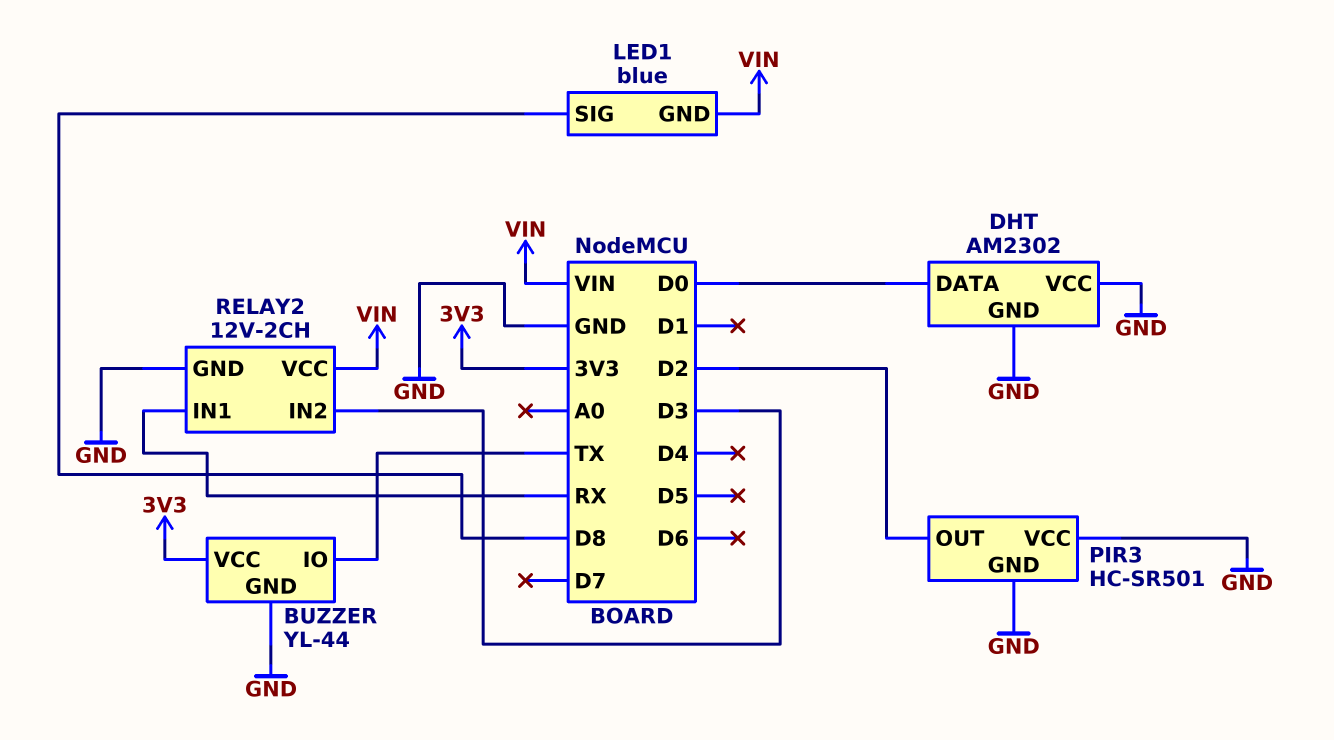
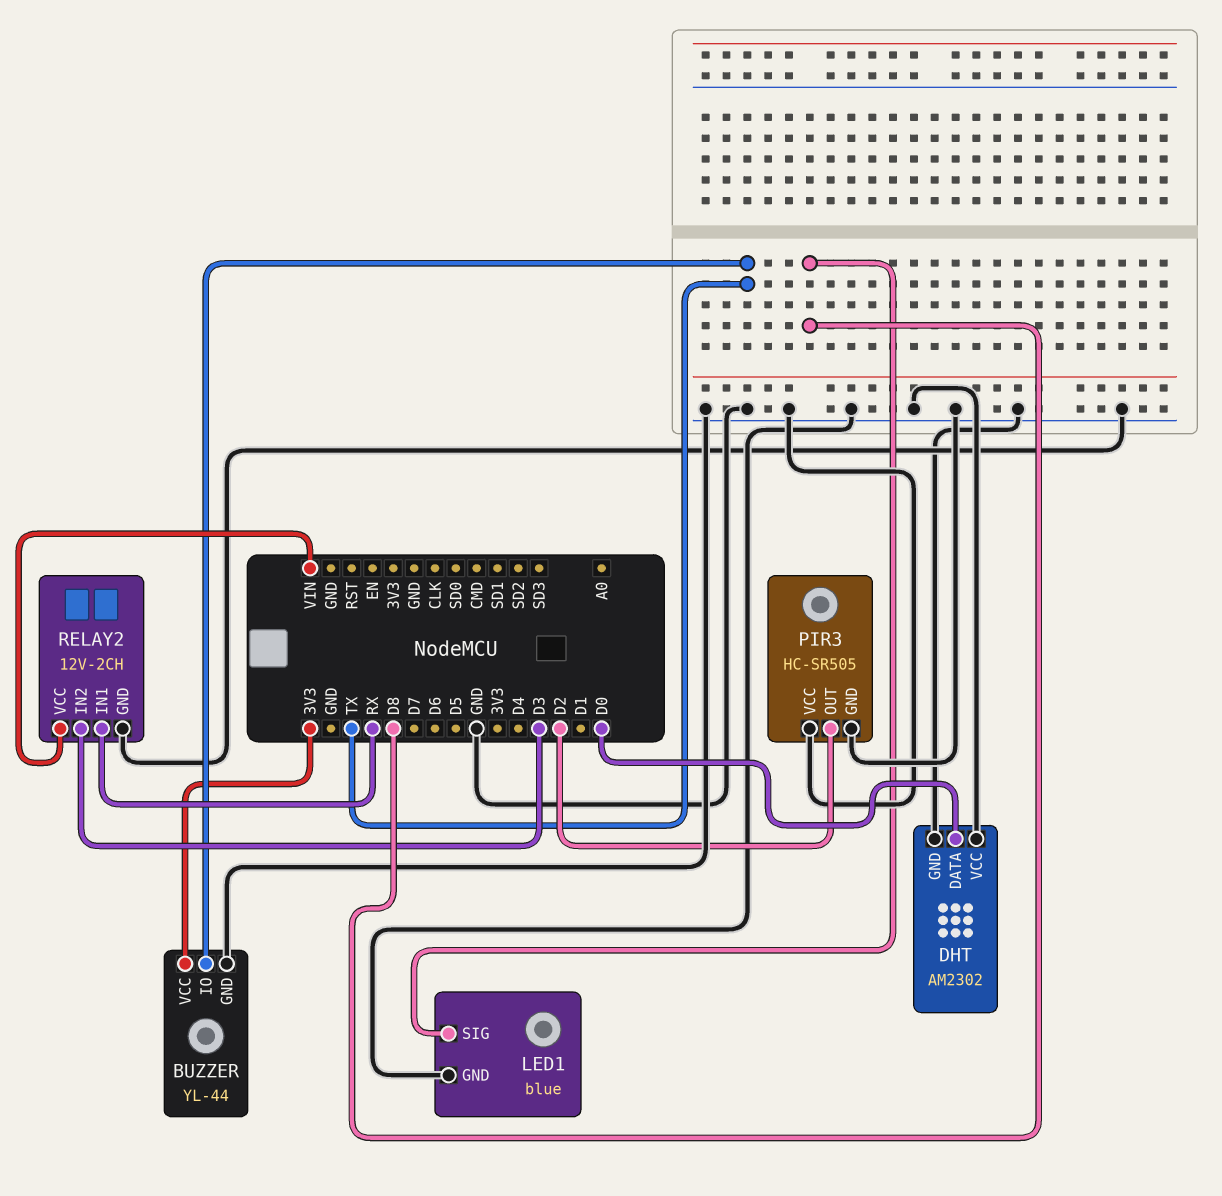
LED1 pin GND: VIN -> GND
PIR3: HC-SR501 -> HC-SR505

